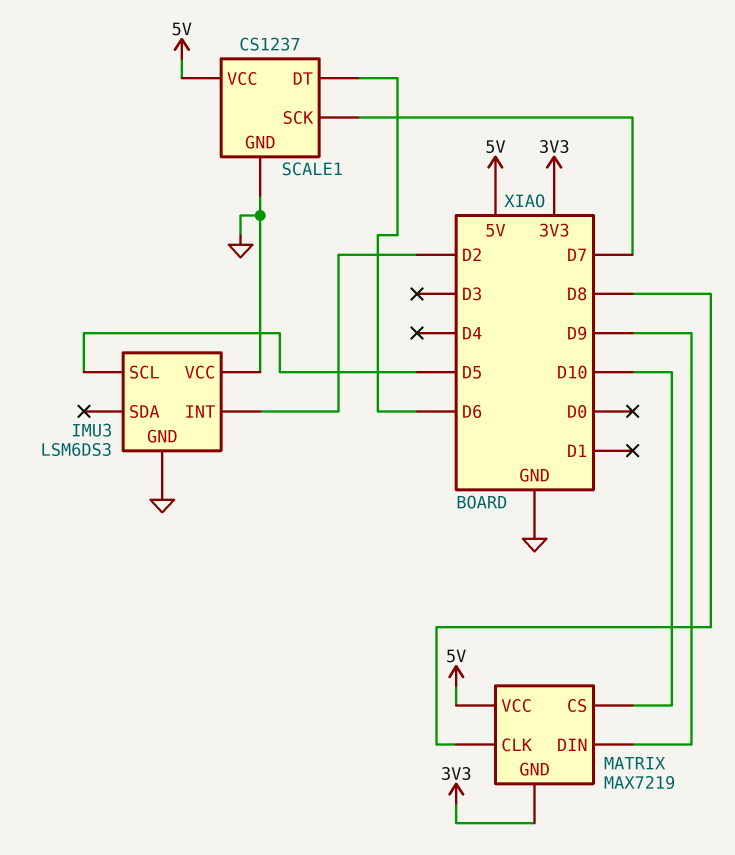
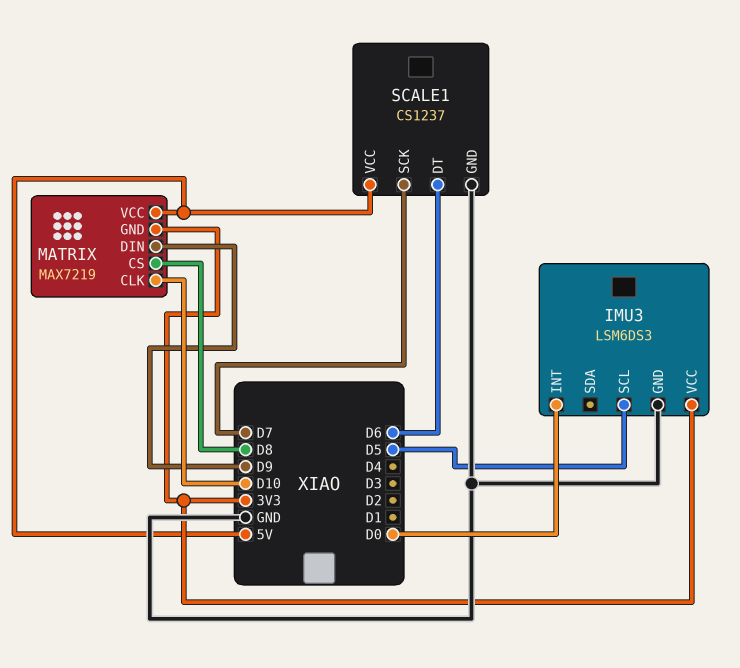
IMU3 pin INT: D2 -> D0
IMU3 pin VCC: GND -> 3V3
MATRIX pin CLK: D8 -> D10
MATRIX pin CS: D10 -> D8

